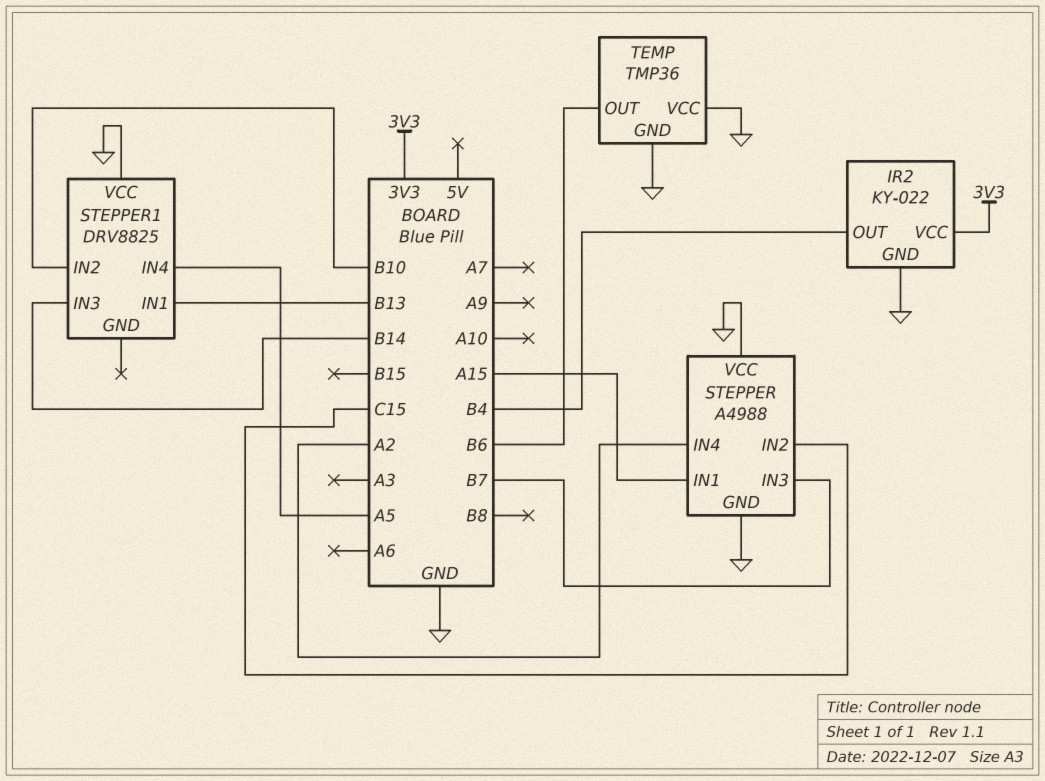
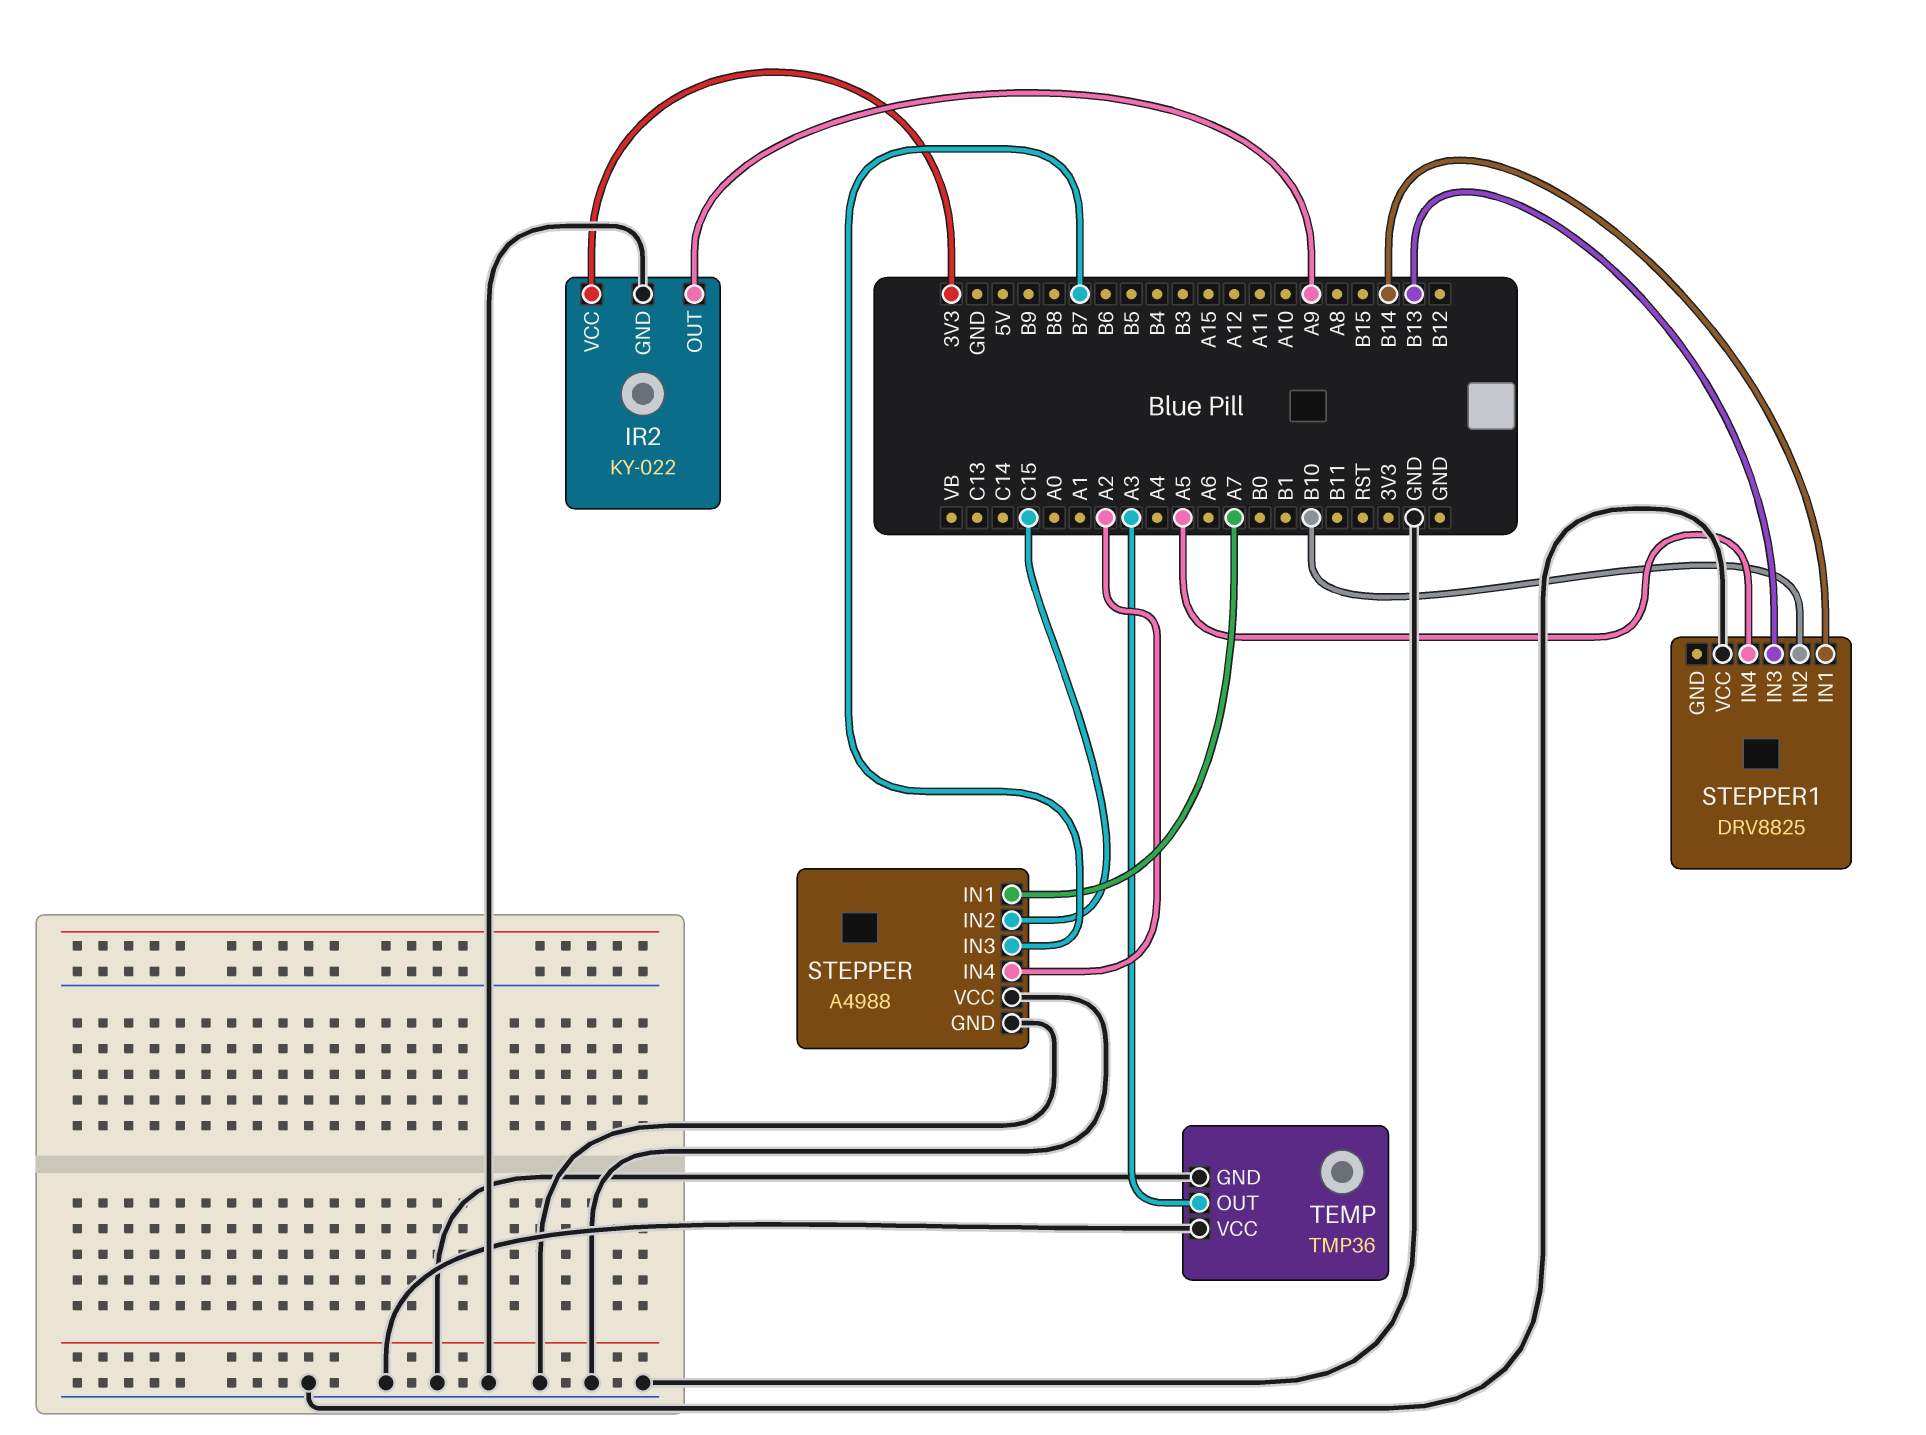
IR2 pin OUT: B4 -> A9
STEPPER pin IN1: A15 -> A7
STEPPER1 pin IN1: B13 -> B14
STEPPER1 pin IN3: B14 -> B13
TEMP pin OUT: B6 -> A3

